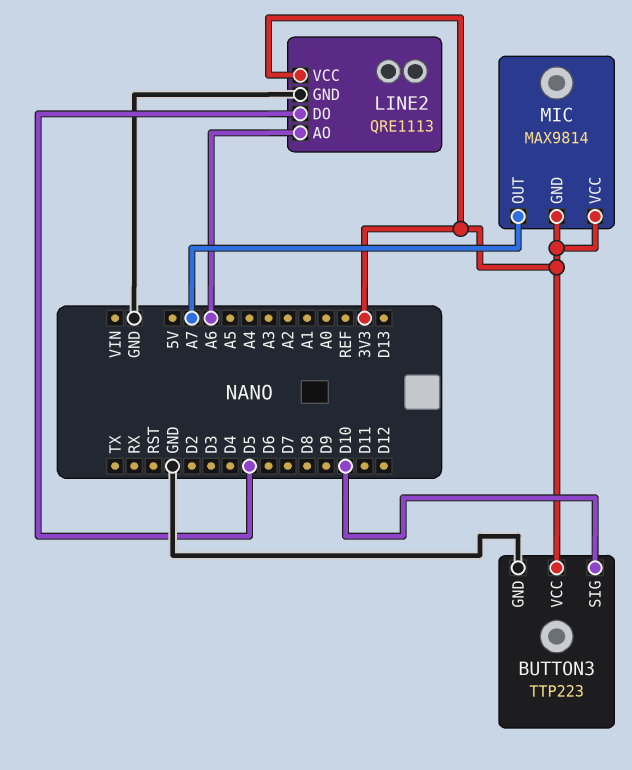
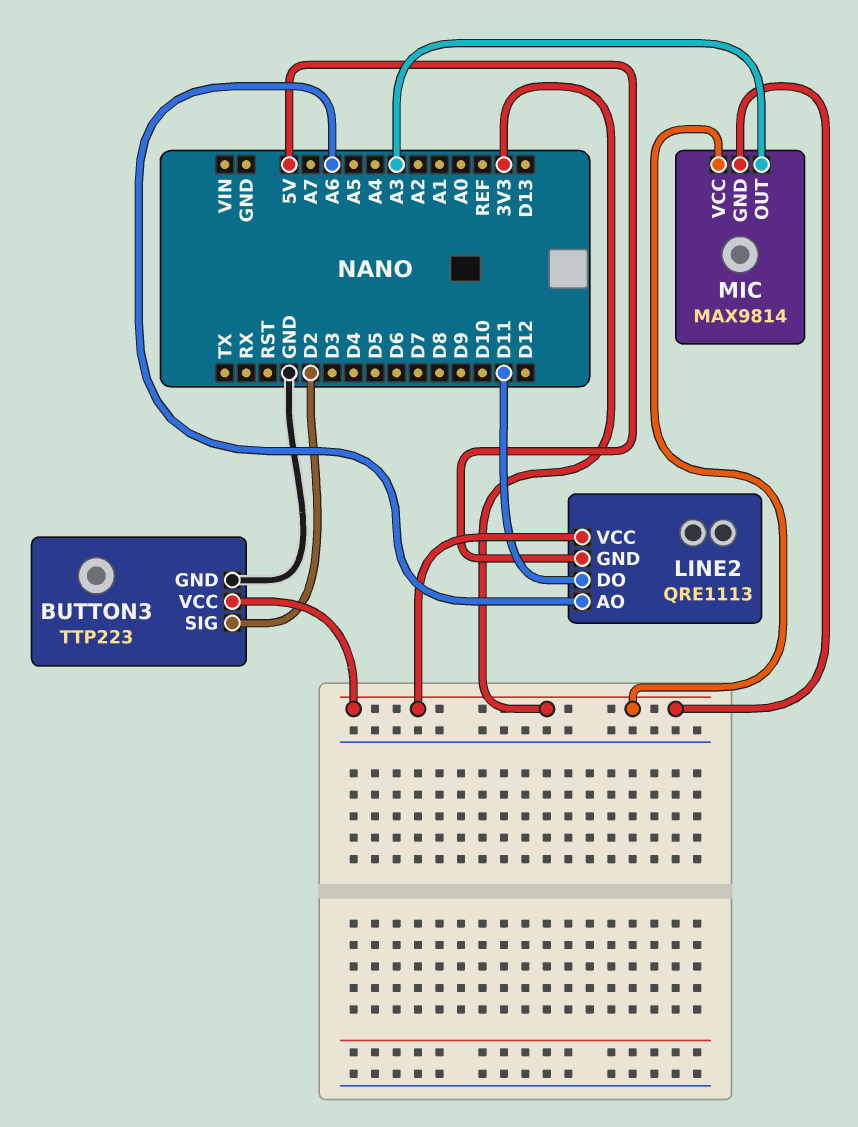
BUTTON3 pin SIG: D10 -> D2
LINE2 pin DO: D5 -> D11
LINE2 pin GND: GND -> 5V
MIC pin OUT: A7 -> A3

